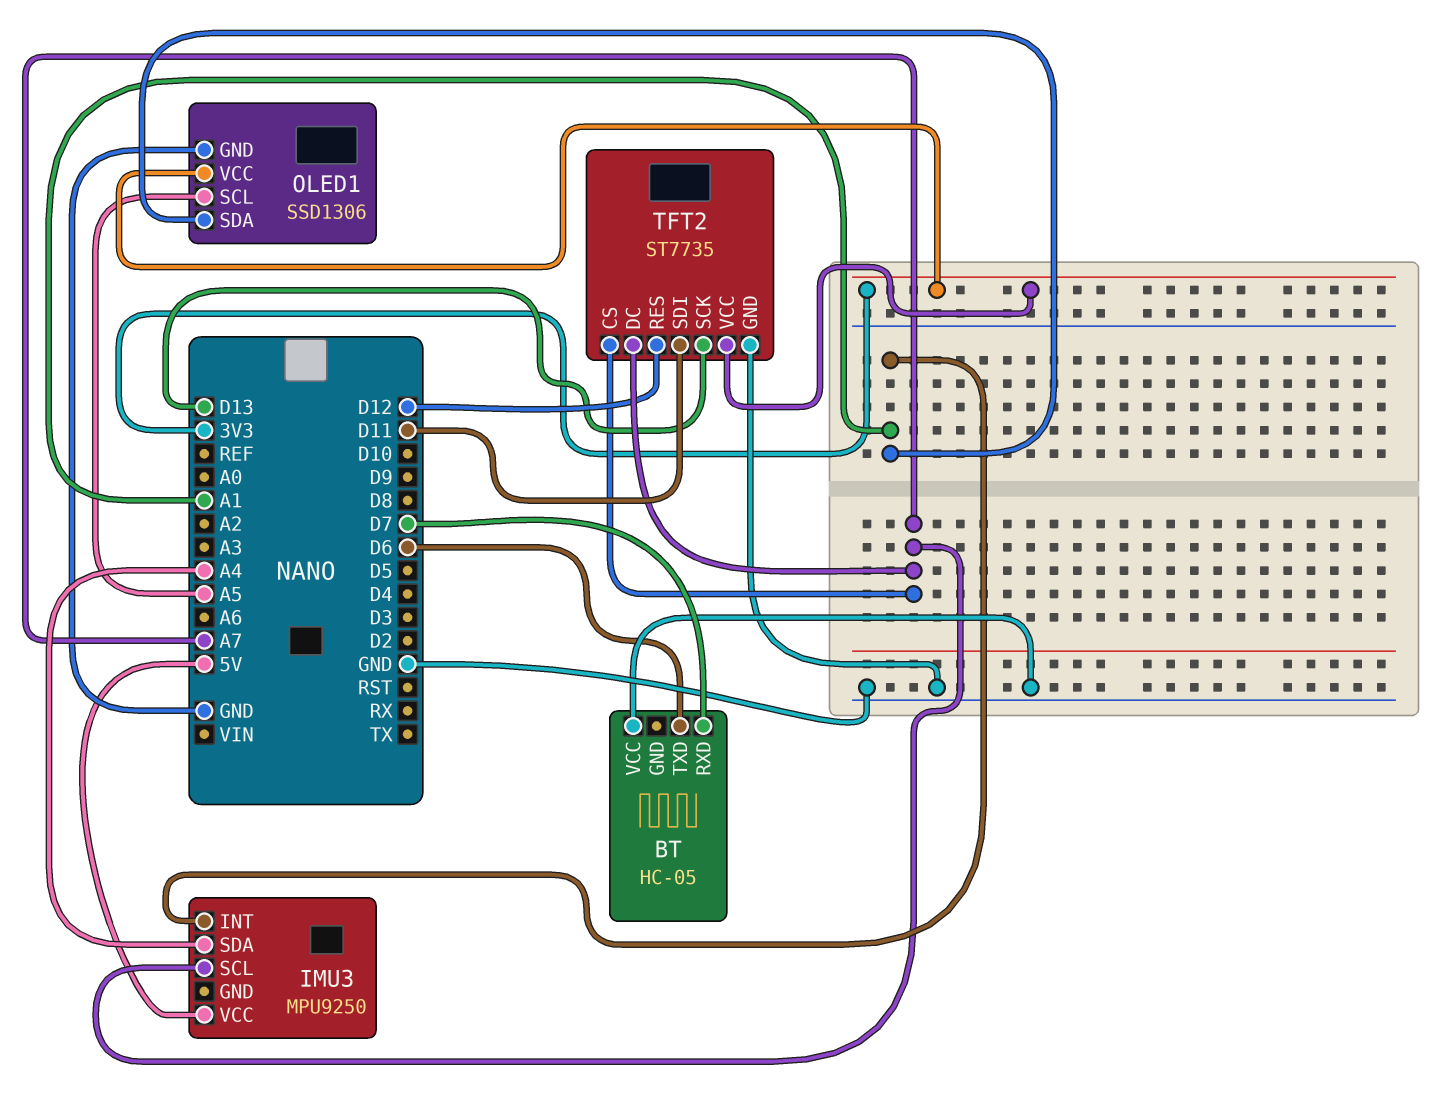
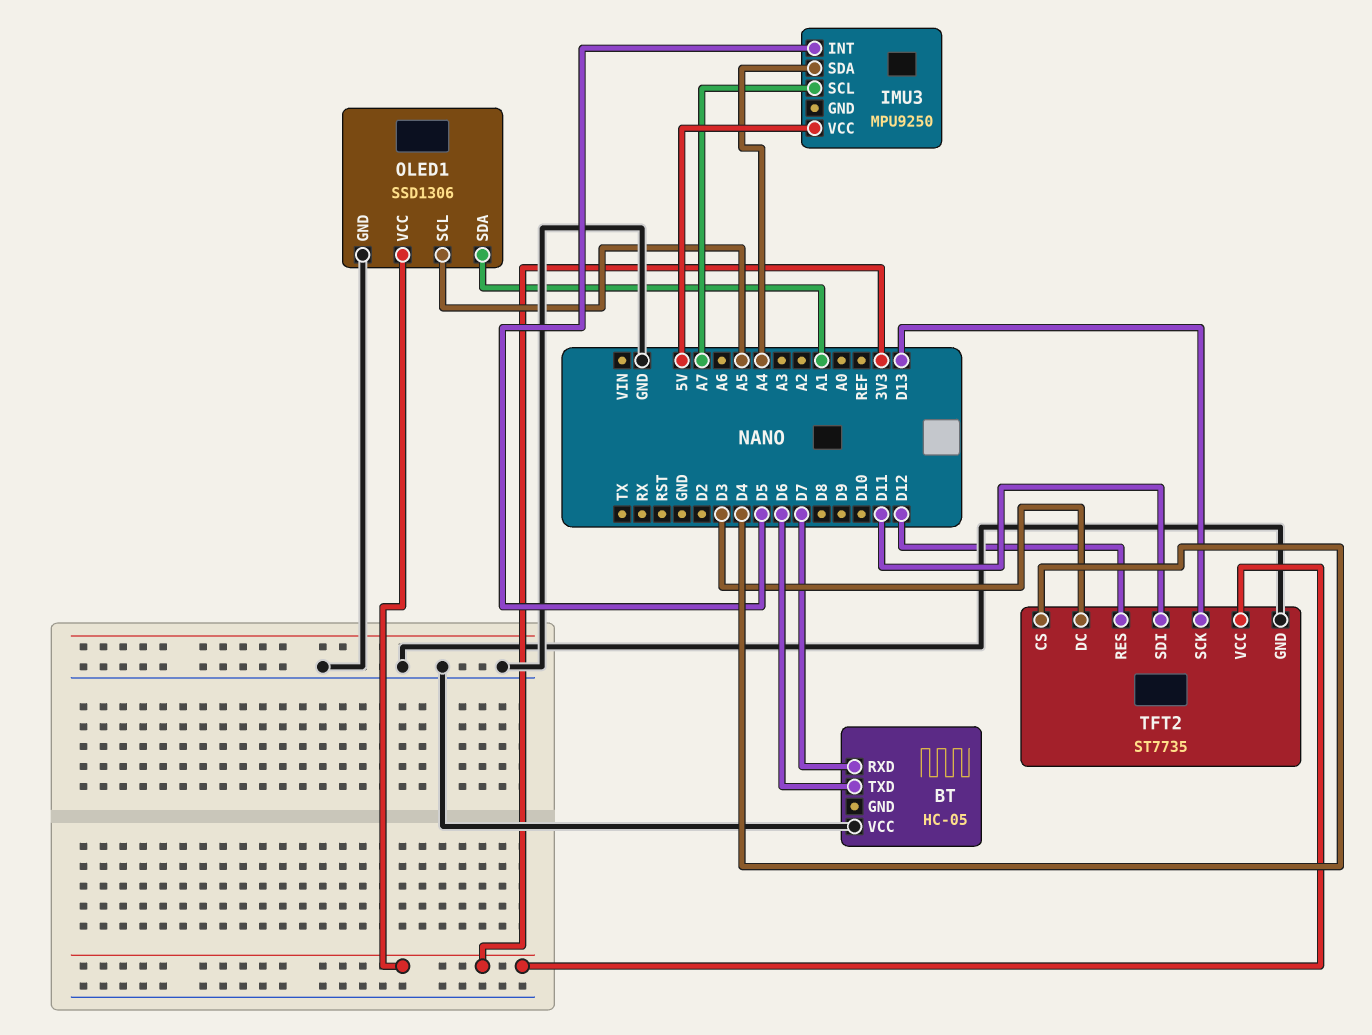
IMU3 pin INT: A1 -> D5
TFT2 pin CS: A7 -> D4
TFT2 pin DC: A7 -> D3

